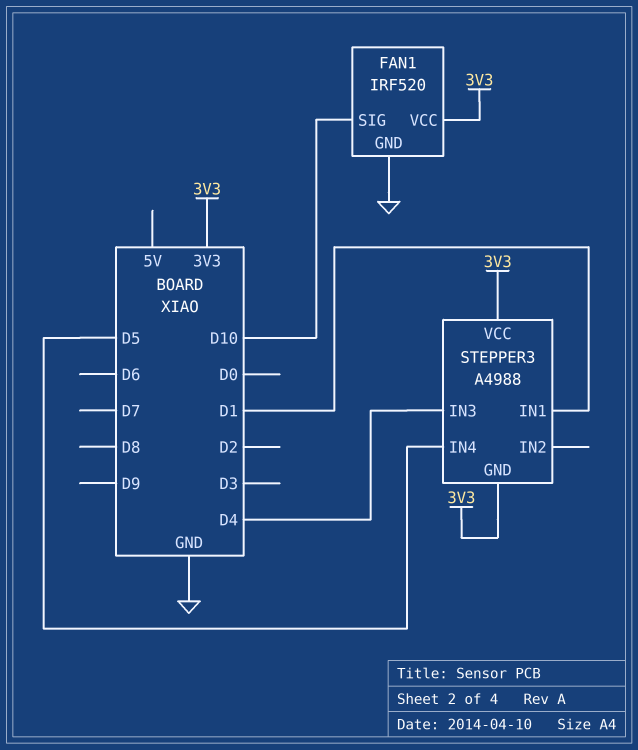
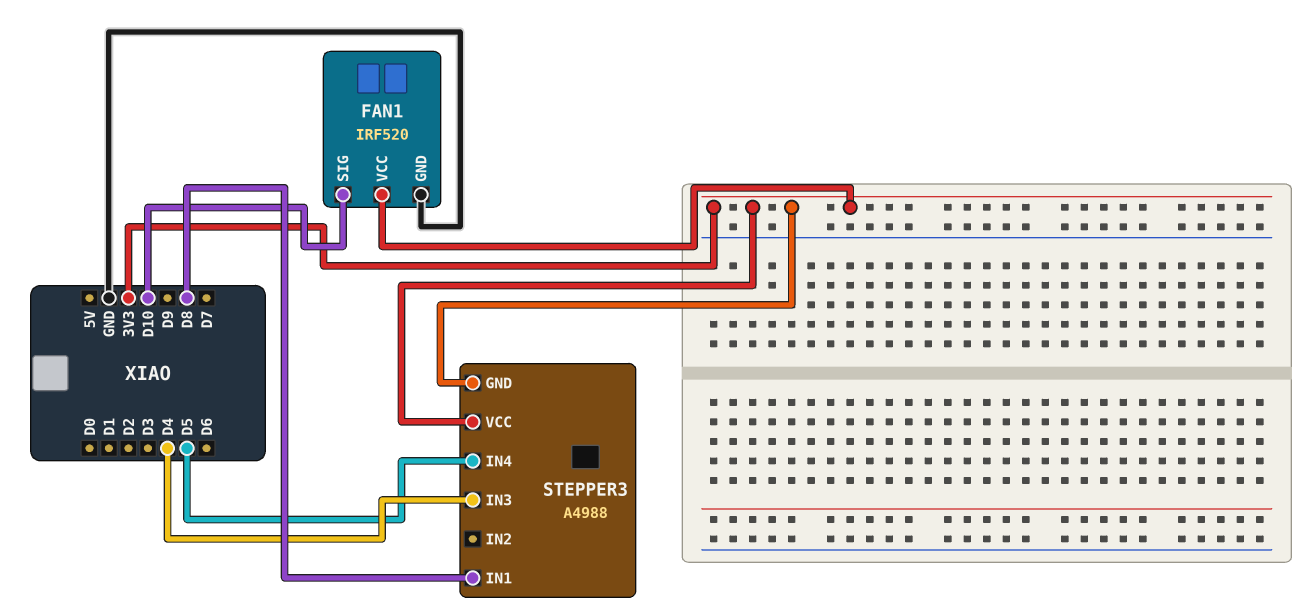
STEPPER3 pin IN1: D1 -> D8

